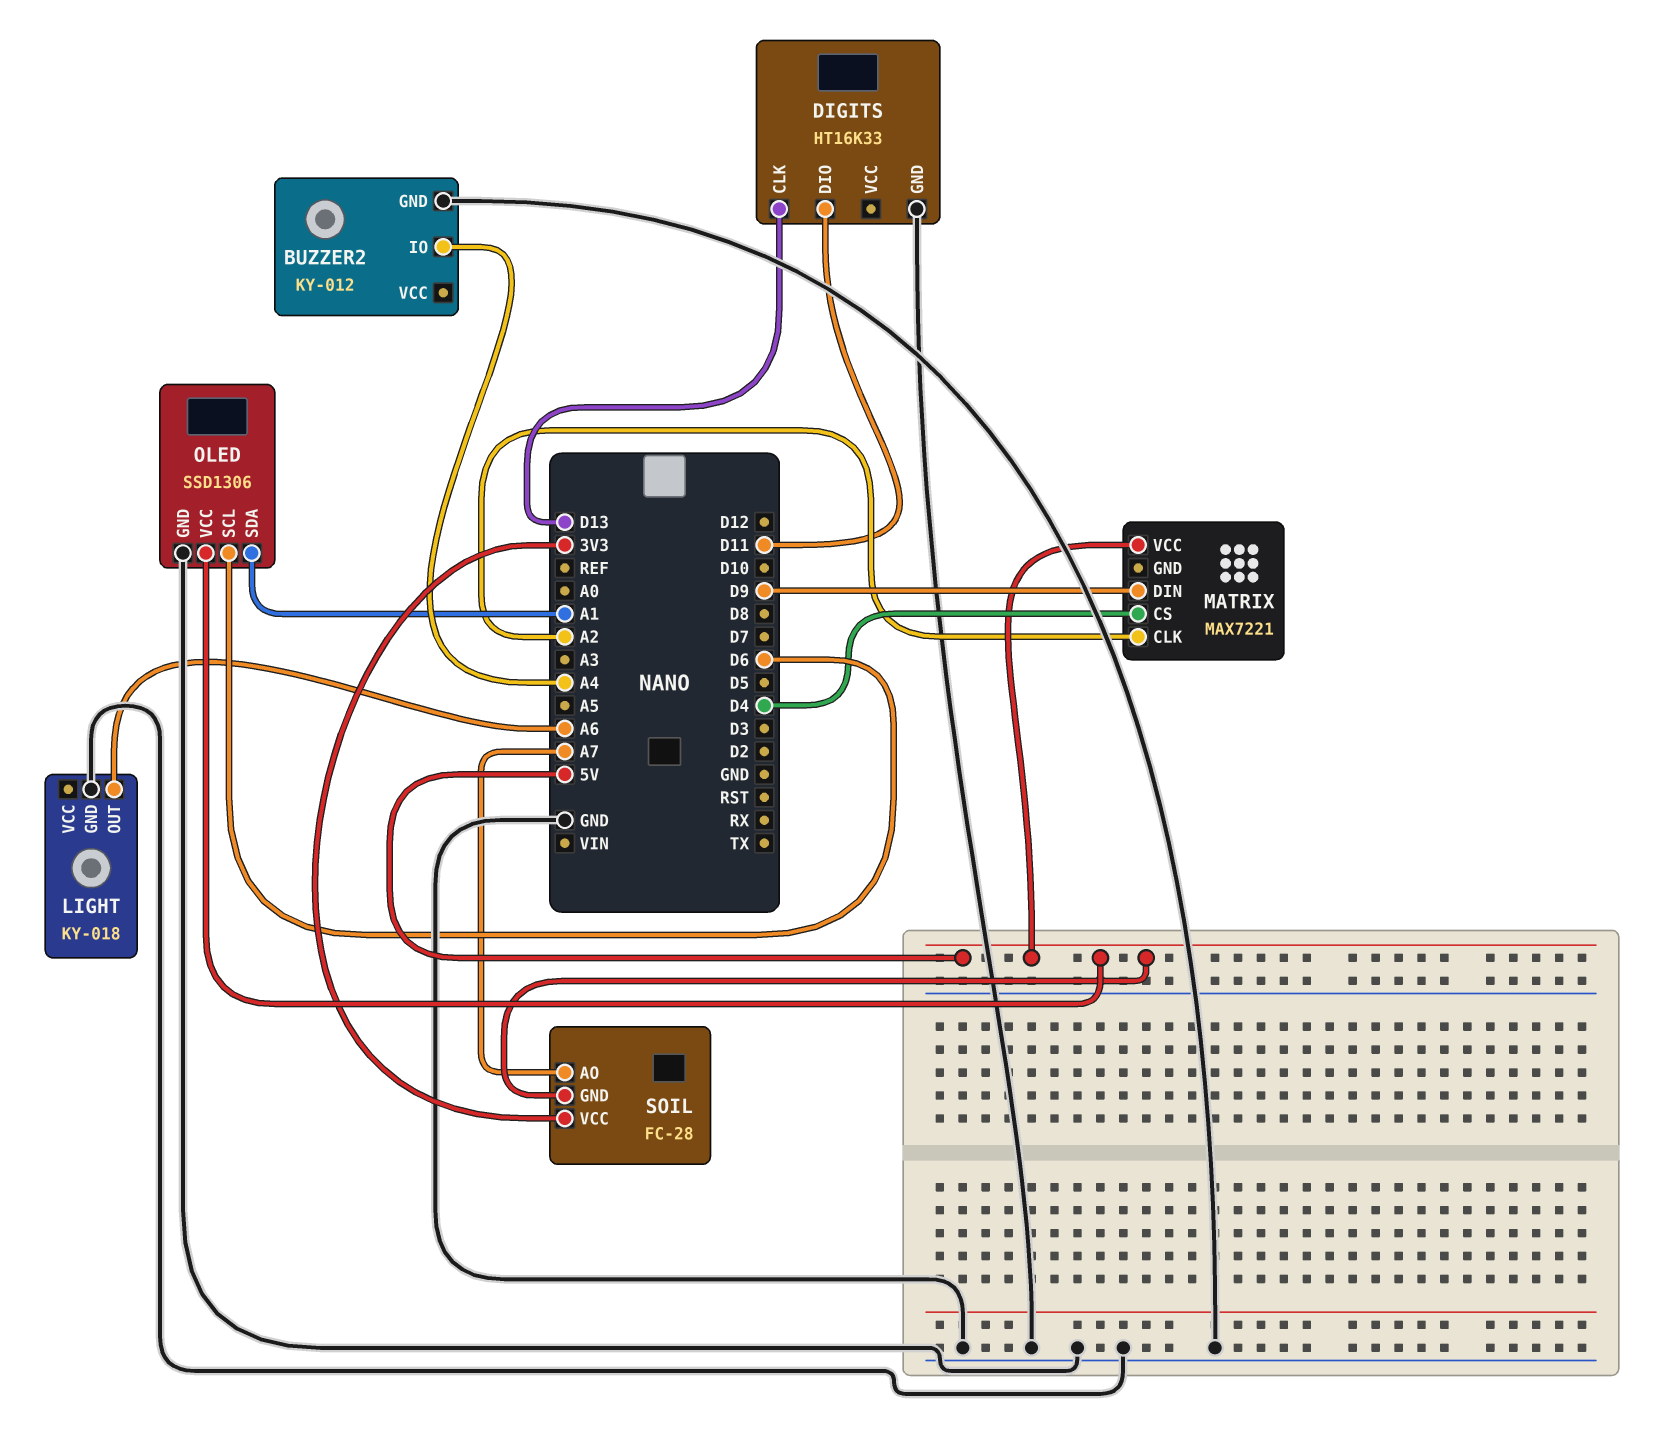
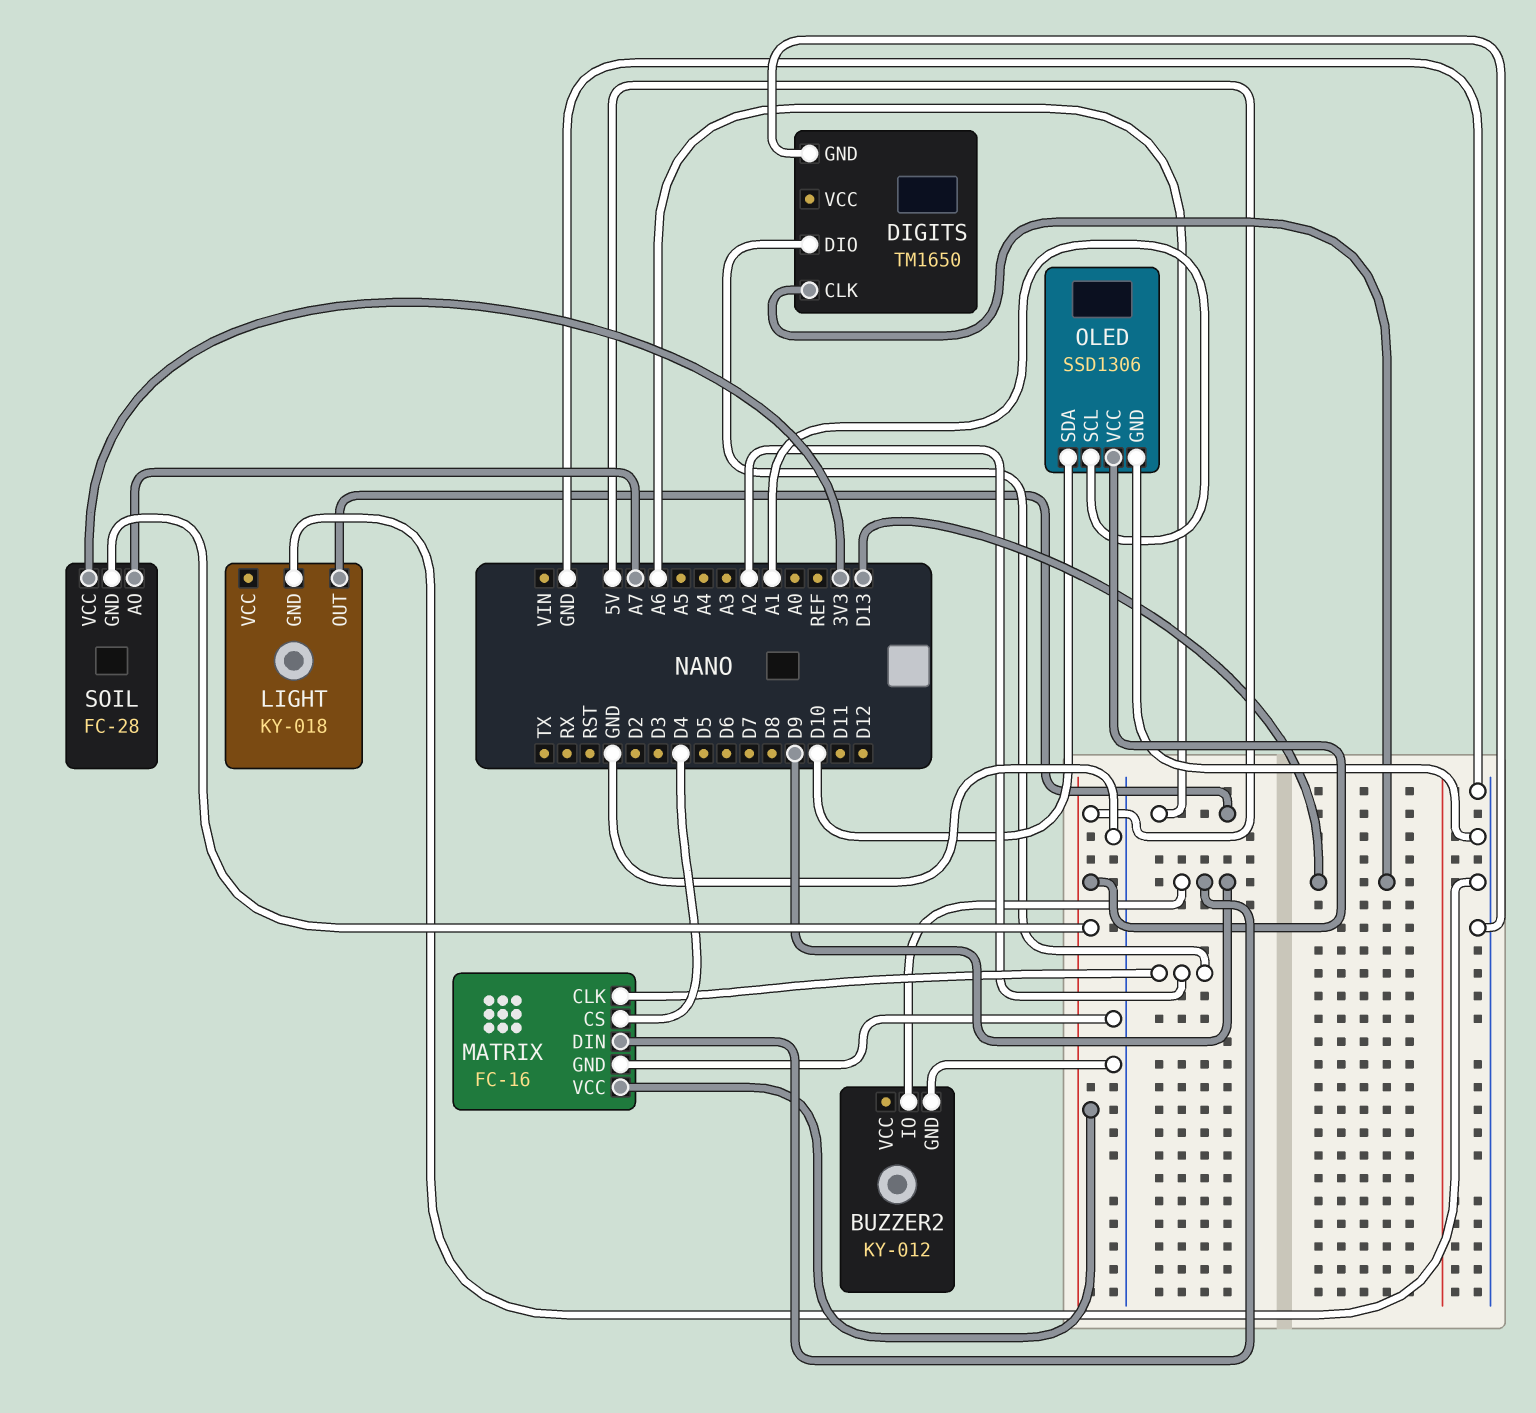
BUZZER2 pin IO: A4 -> D9
DIGITS: HT16K33 -> TM1650
DIGITS pin DIO: D11 -> A2
MATRIX: MAX7221 -> FC-16
MATRIX pin GND: none -> GND
OLED pin SCL: D6 -> A1
OLED pin SDA: A1 -> D10

